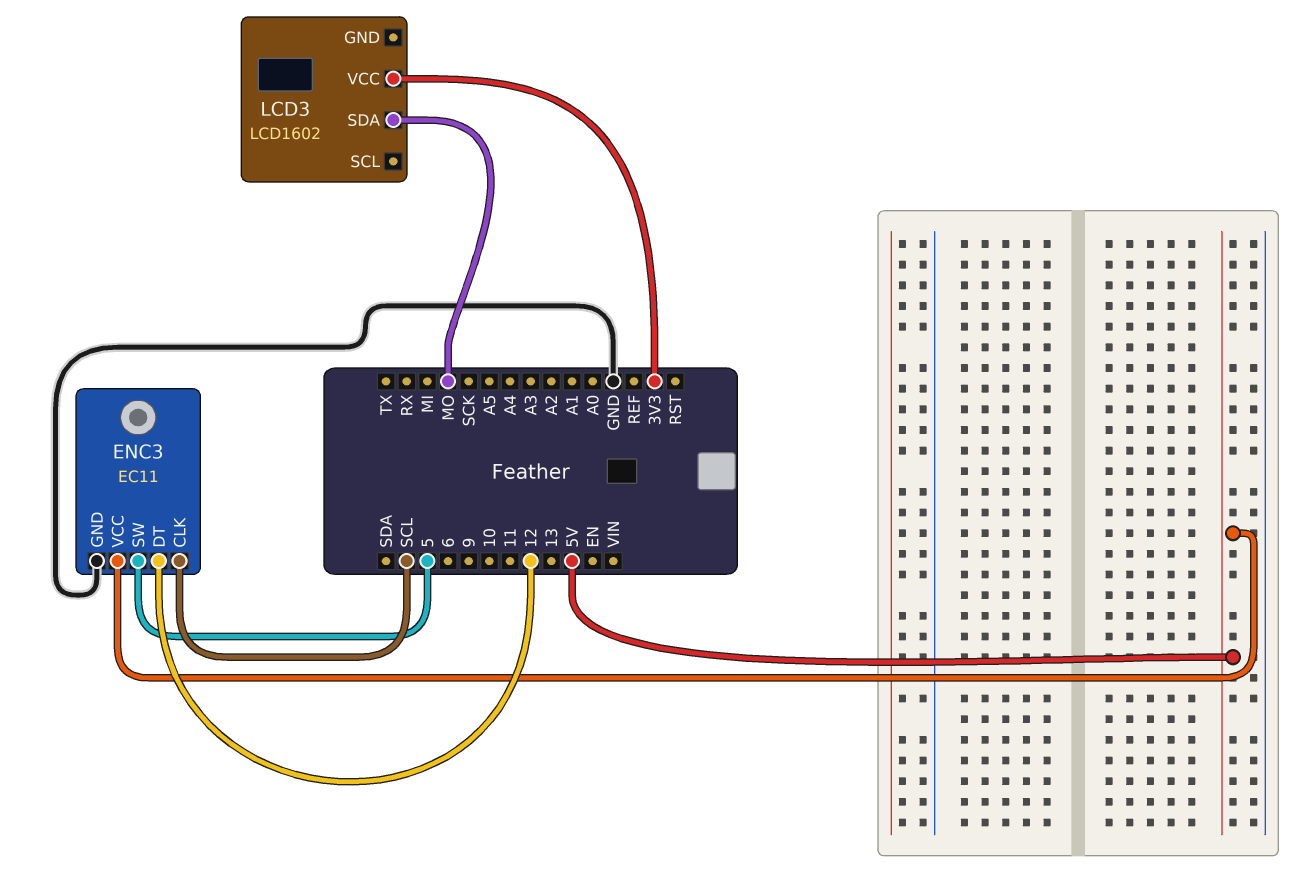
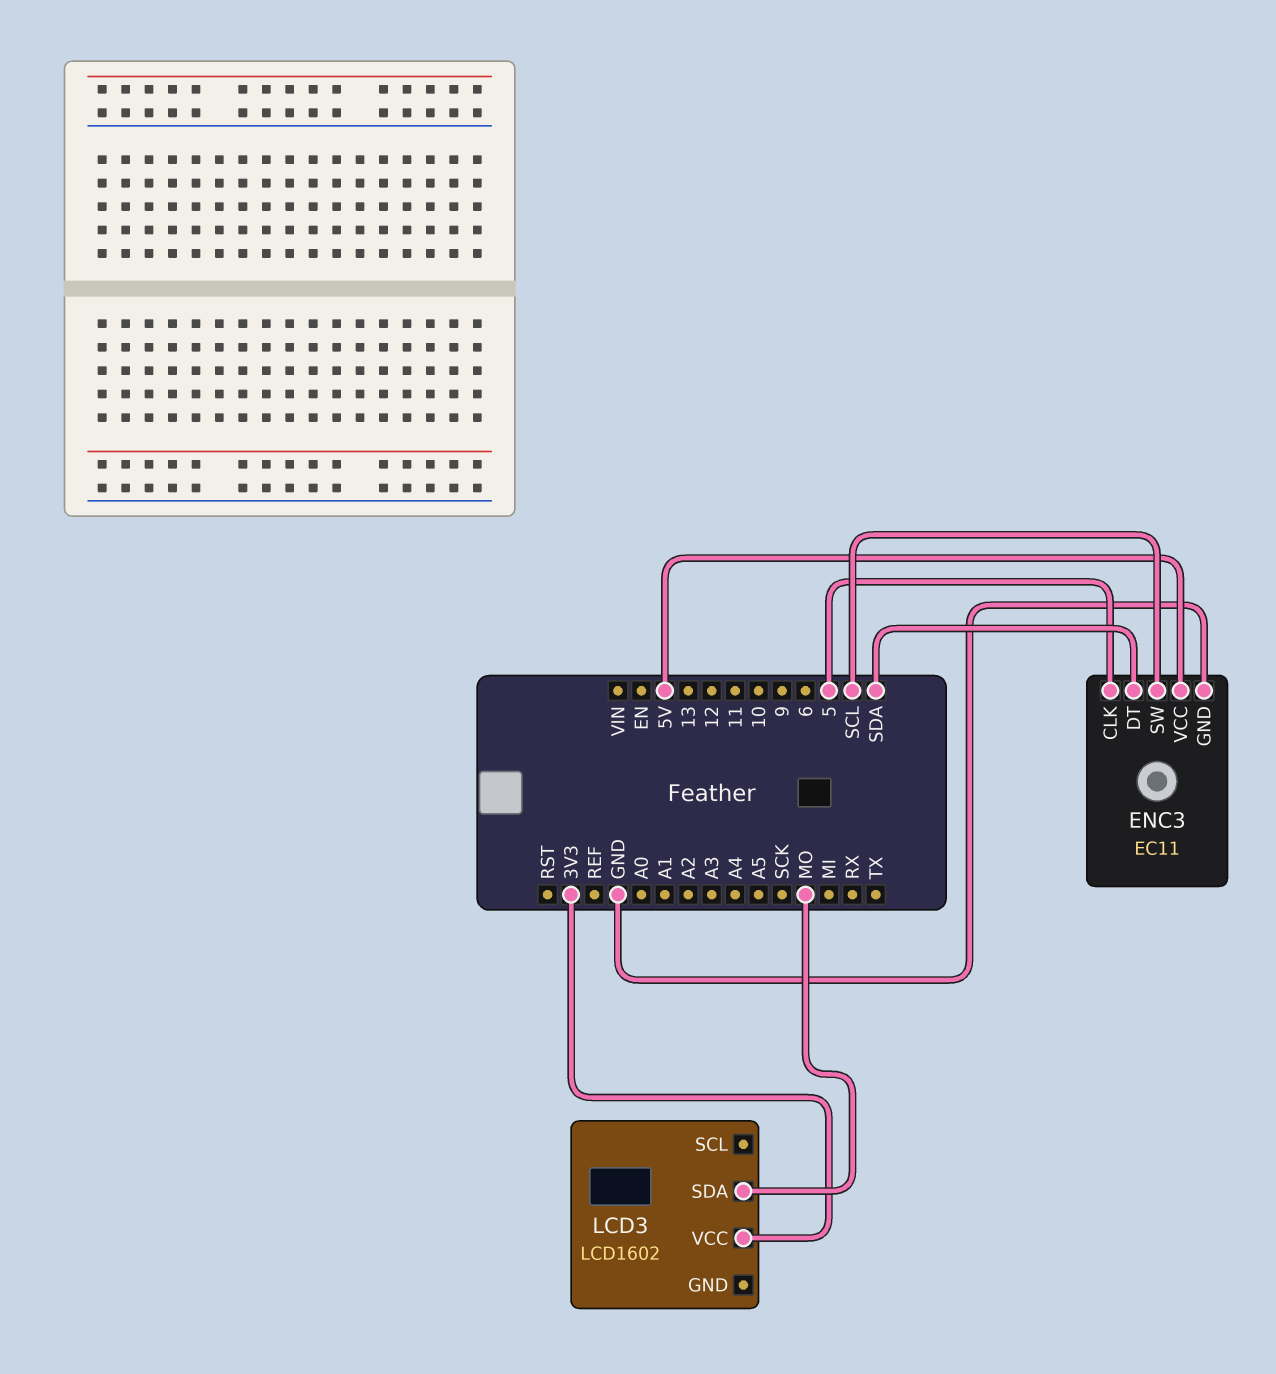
ENC3 pin CLK: SCL -> 5
ENC3 pin DT: 12 -> SDA
ENC3 pin SW: 5 -> SCL

